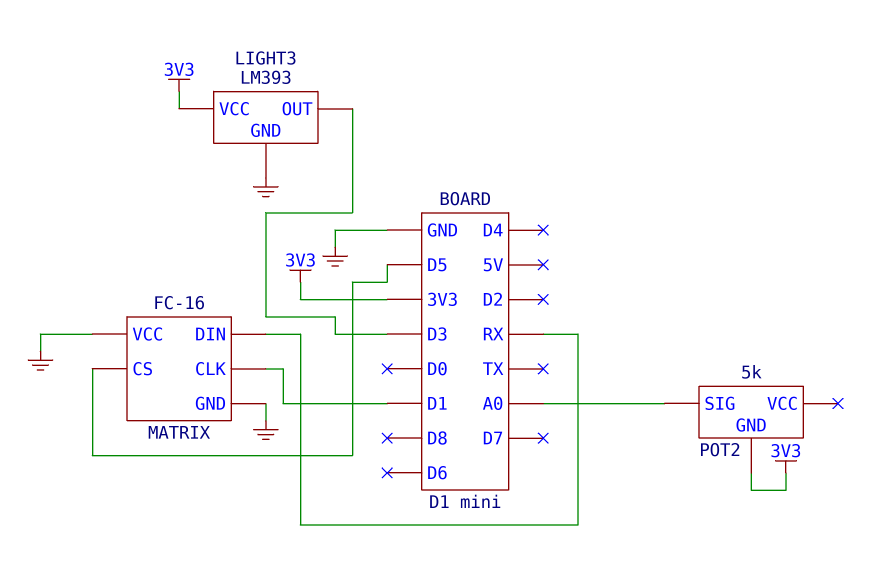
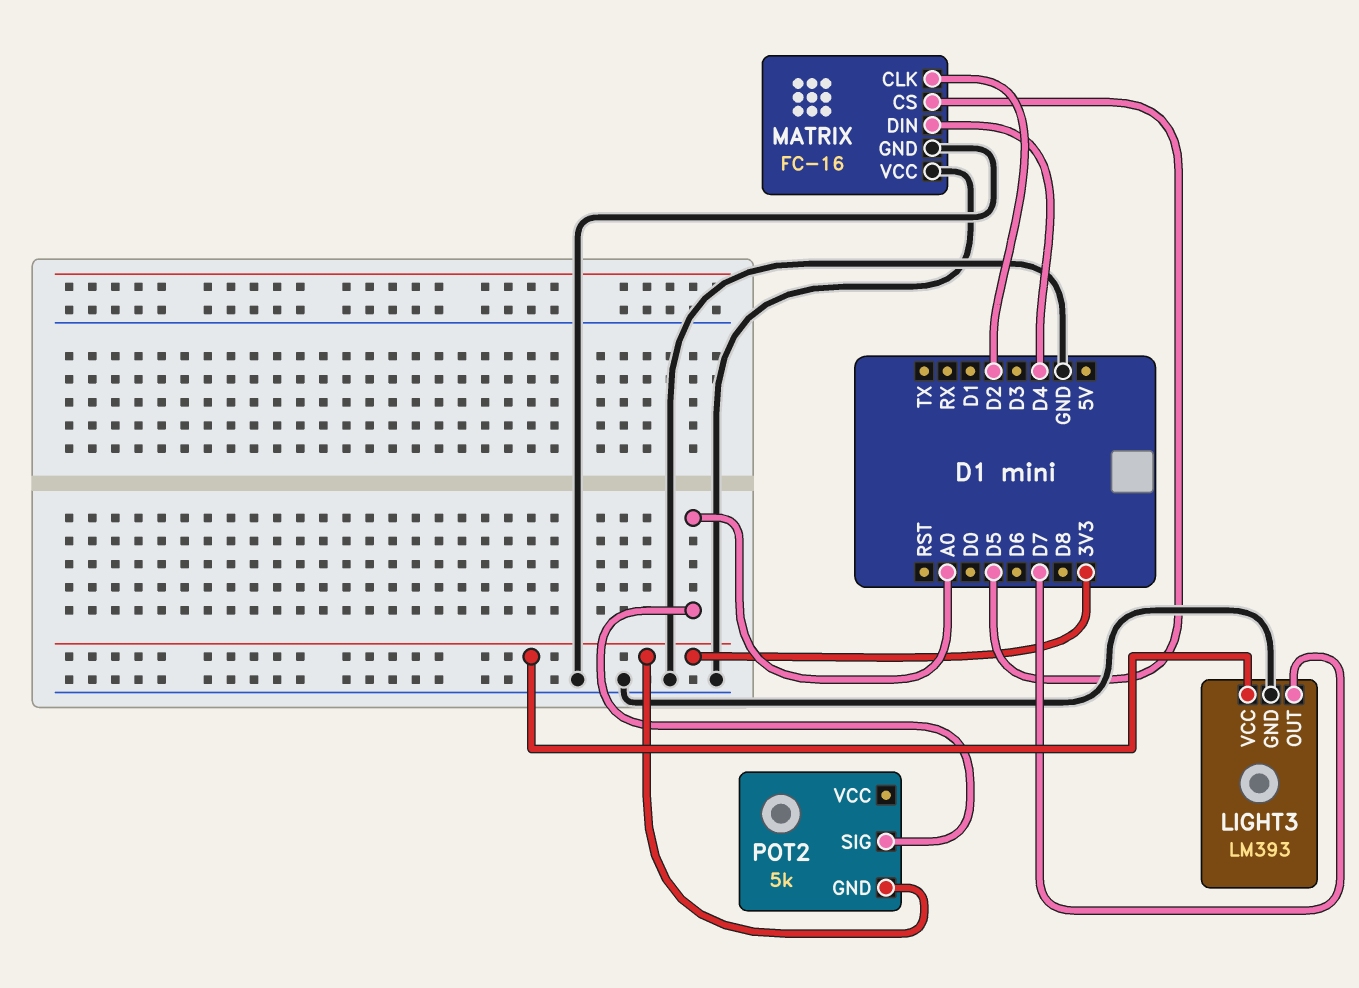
LIGHT3 pin OUT: D3 -> D7
MATRIX pin CLK: D1 -> D2
MATRIX pin DIN: RX -> D4

